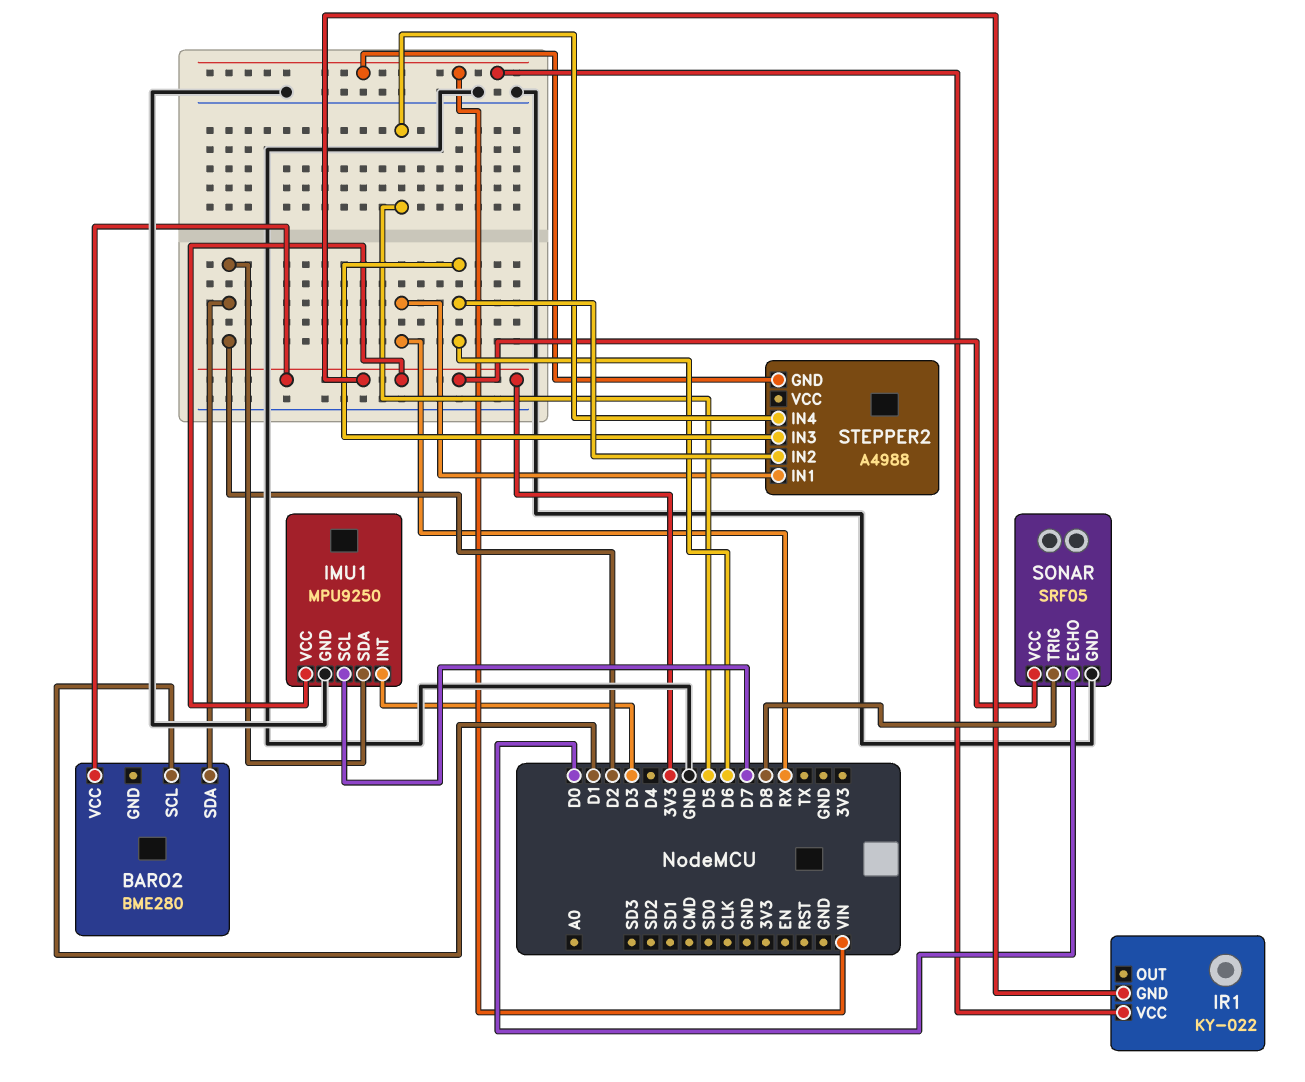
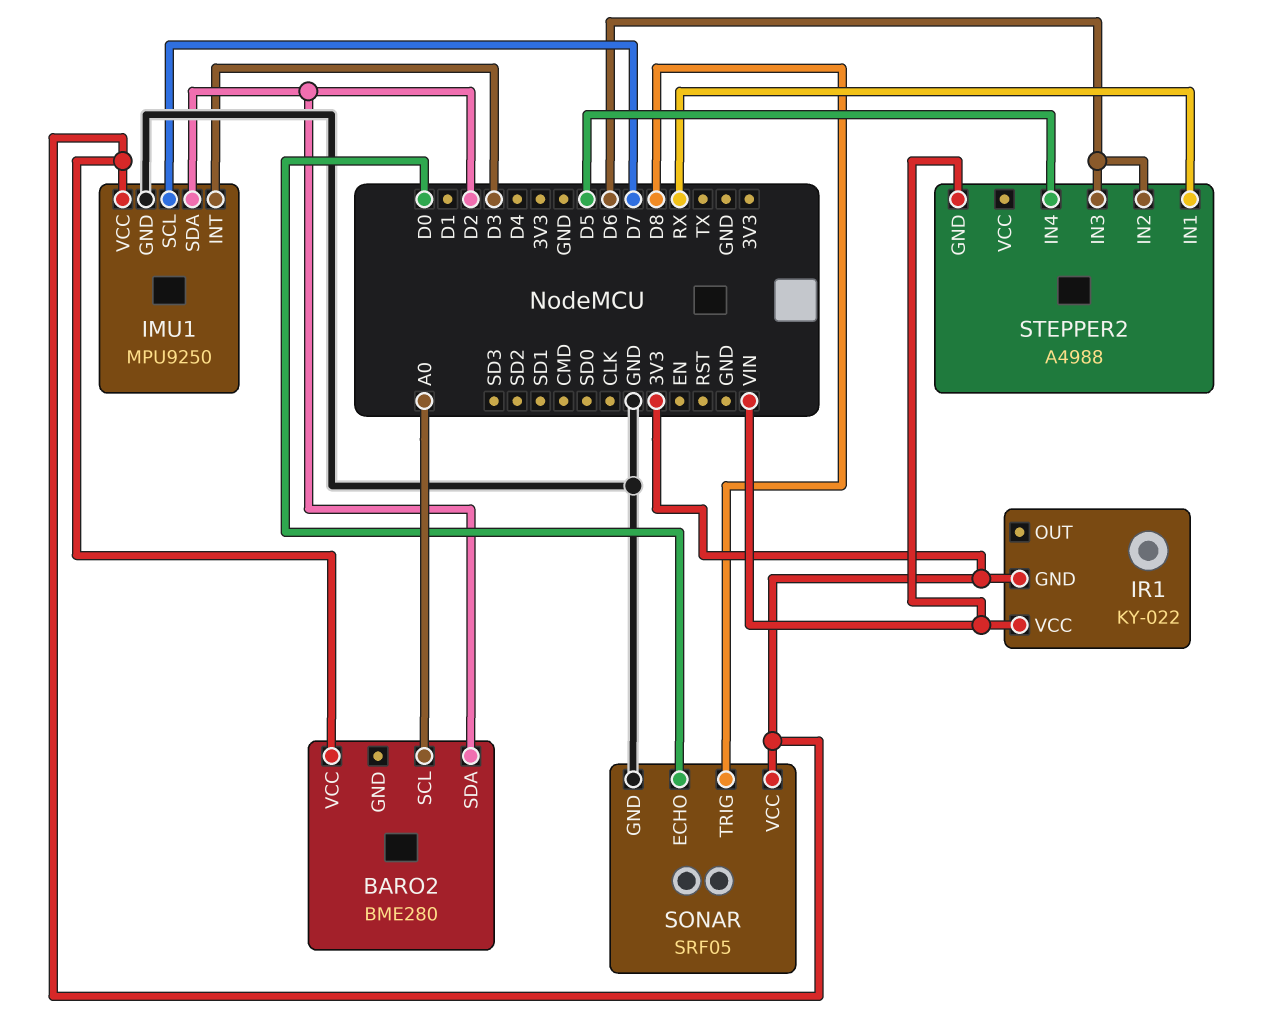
BARO2 pin SCL: D1 -> A0

